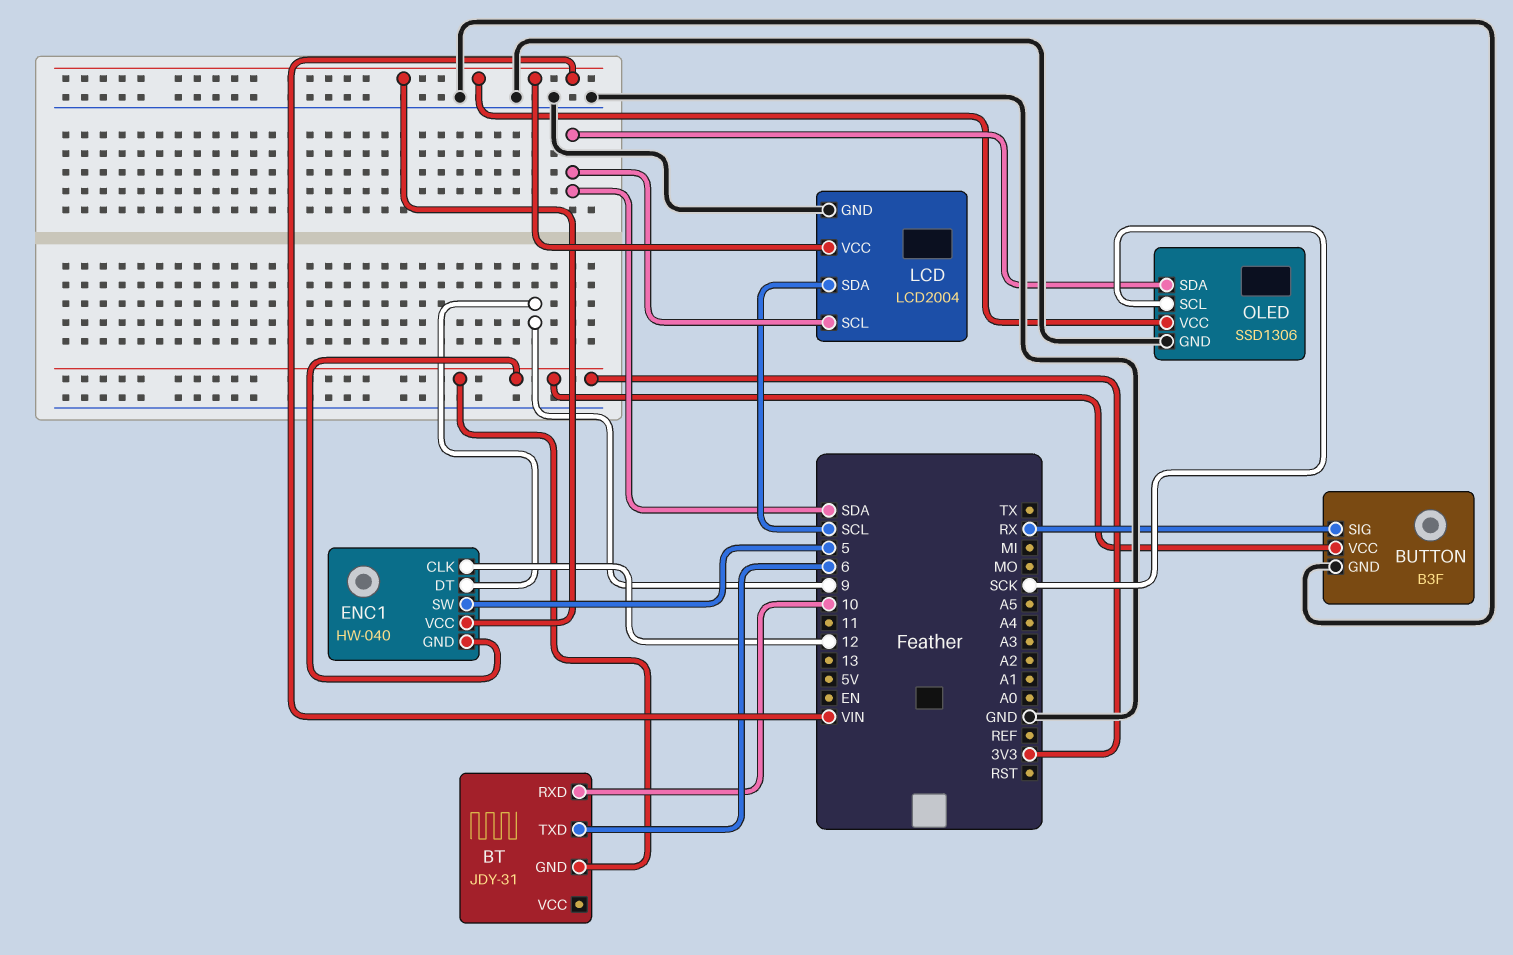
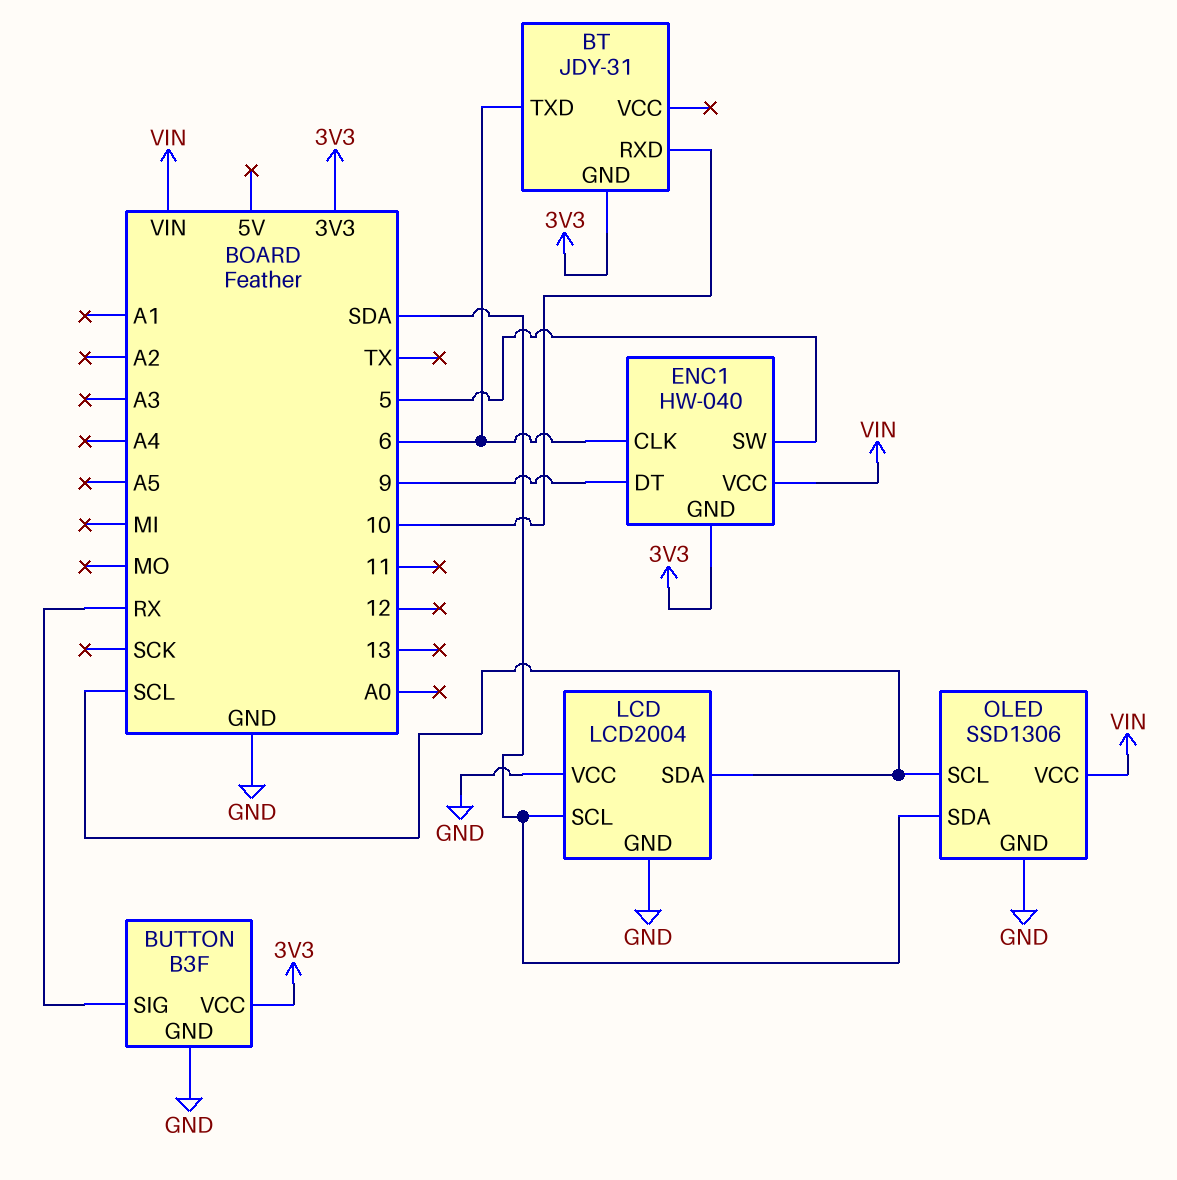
ENC1 pin CLK: 12 -> 6
LCD pin VCC: VIN -> GND
OLED pin SCL: SCK -> SCL

